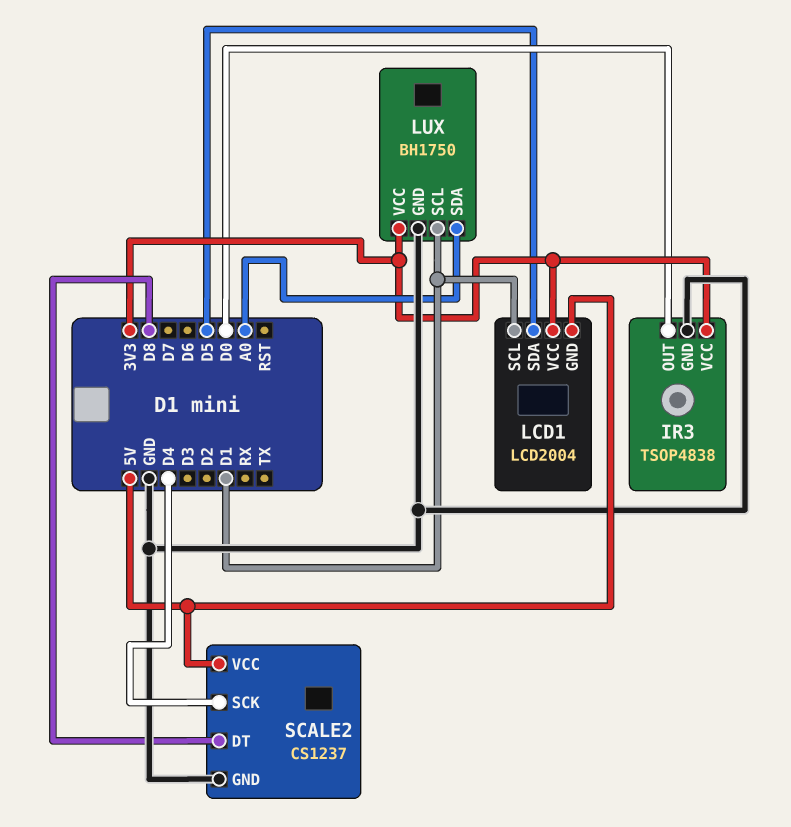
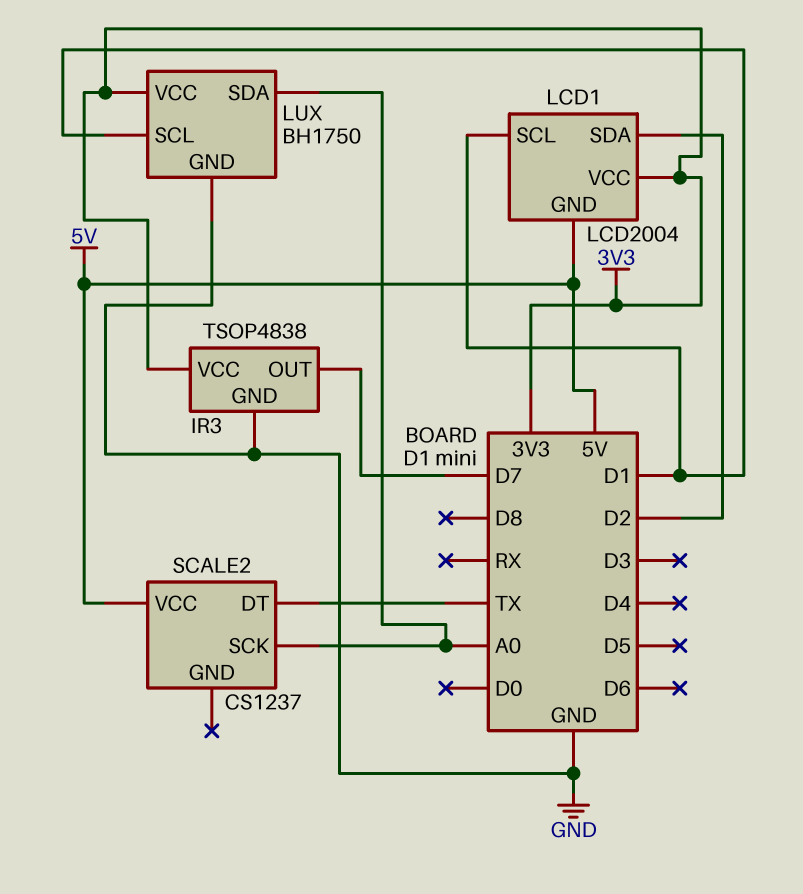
IR3 pin OUT: D0 -> D7
LCD1 pin SDA: D5 -> D2
SCALE2 pin DT: D8 -> TX
SCALE2 pin GND: GND -> none
SCALE2 pin SCK: D4 -> A0

